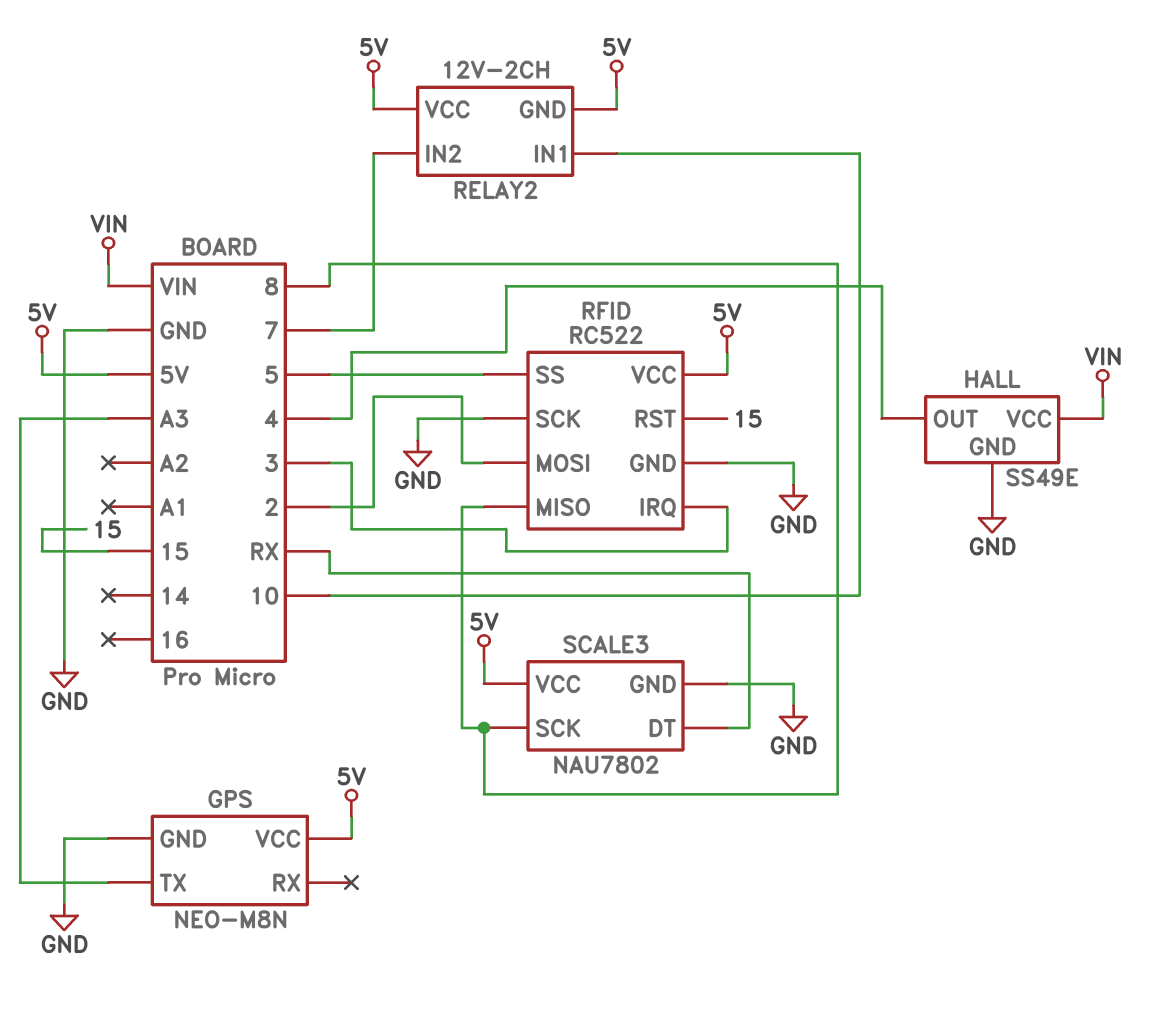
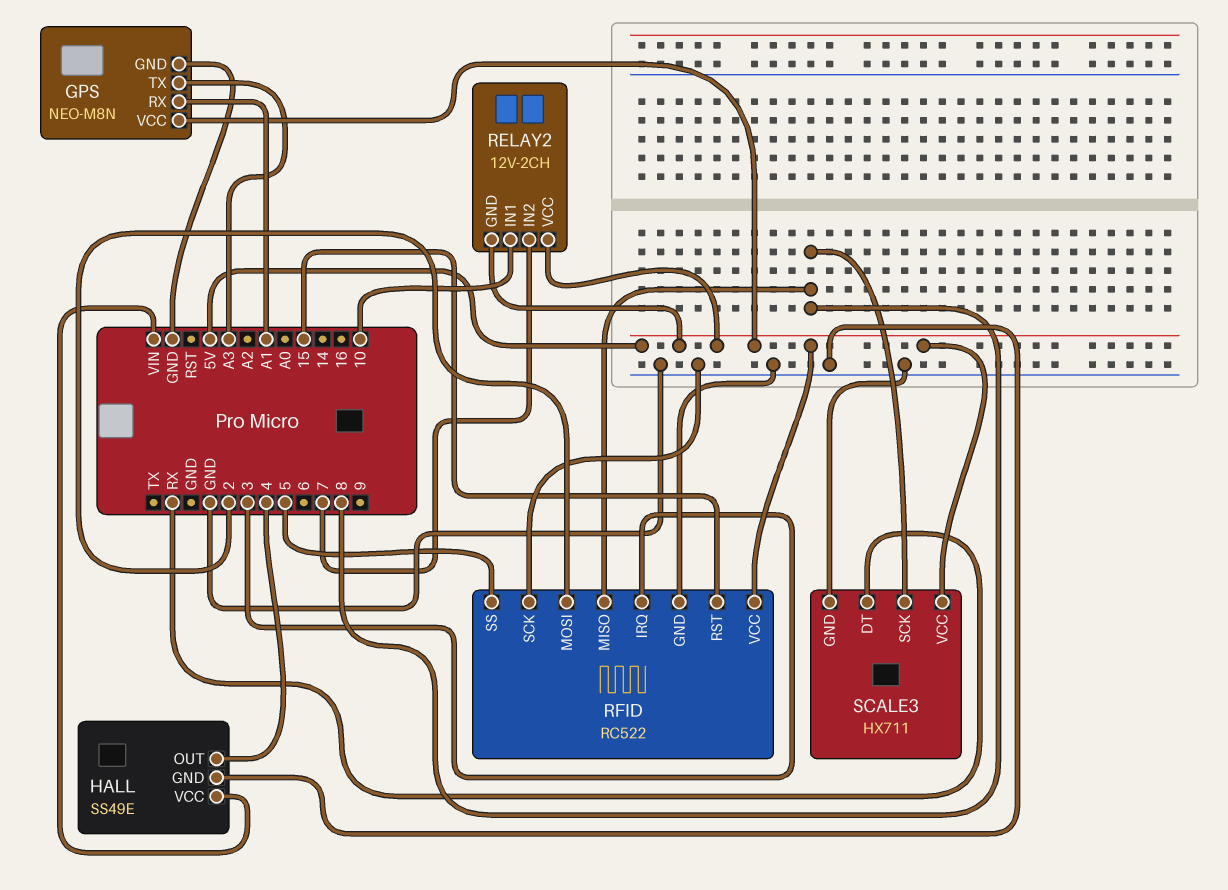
GPS pin RX: none -> A1
SCALE3: NAU7802 -> HX711

